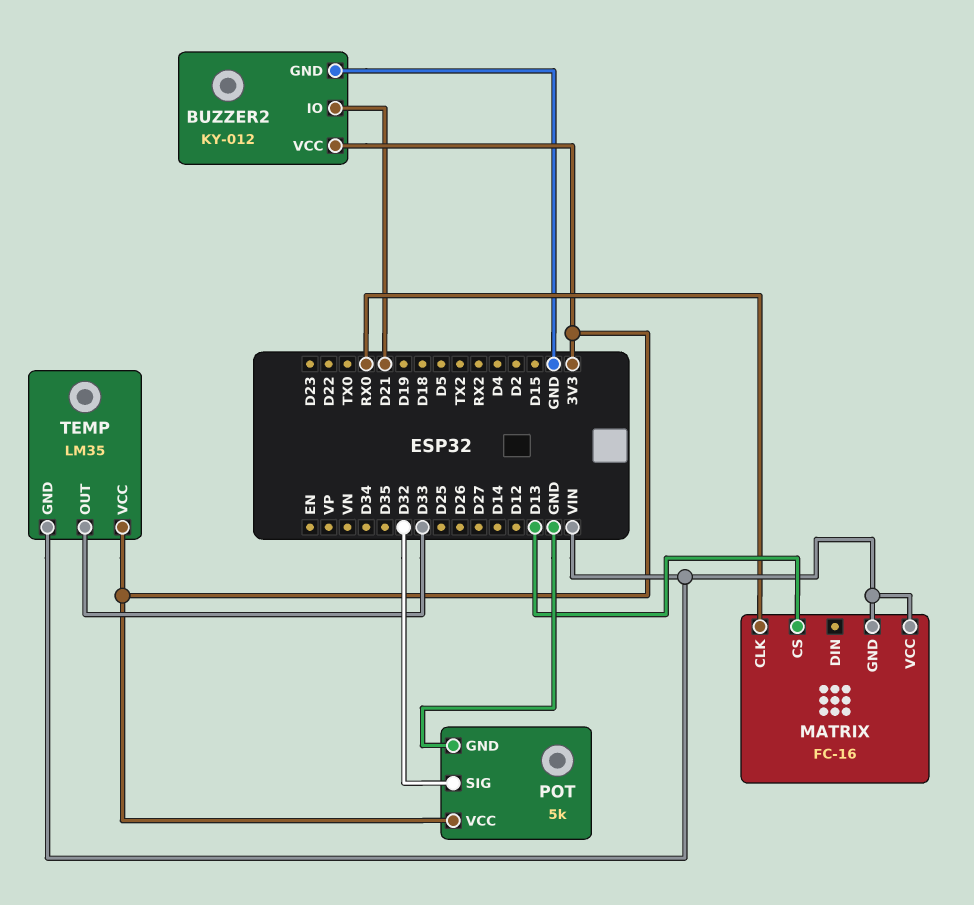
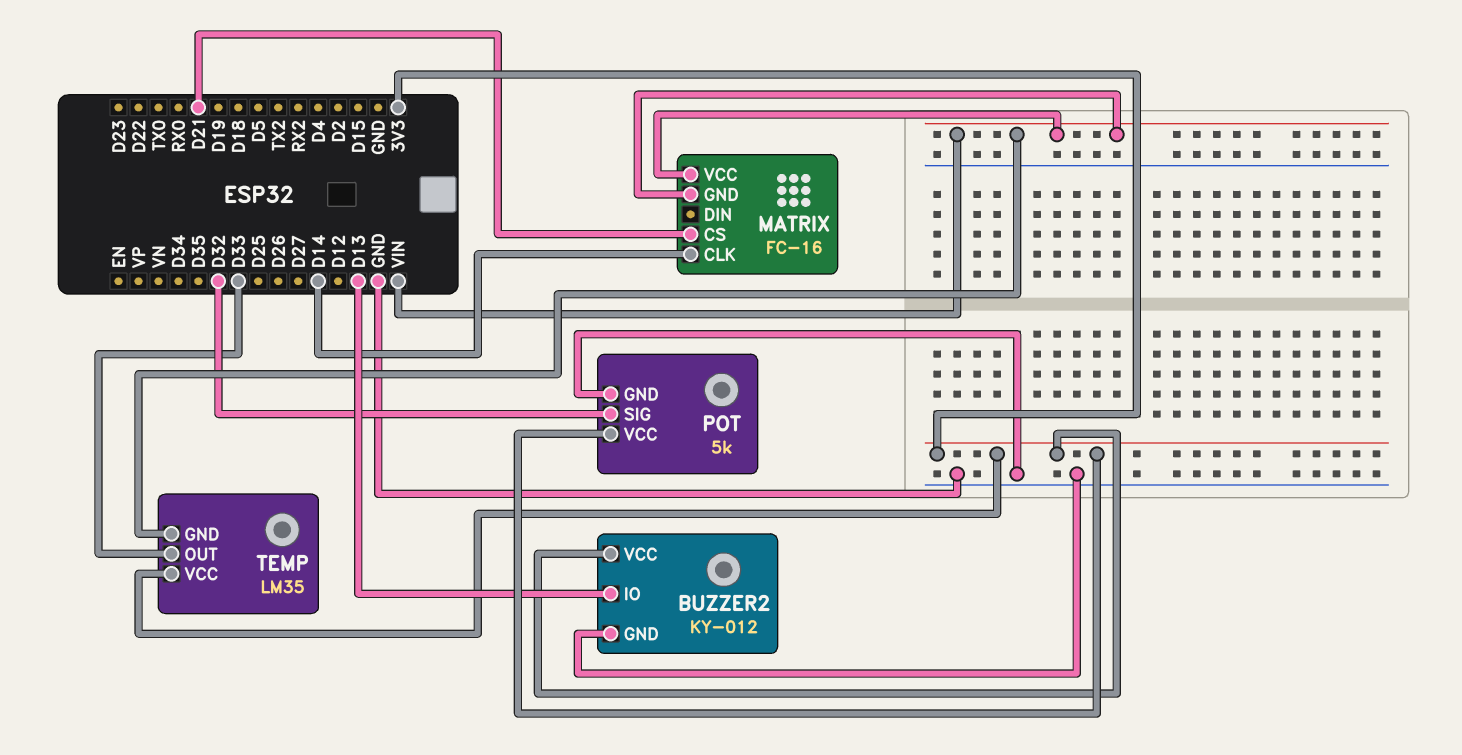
BUZZER2 pin IO: D21 -> D13
MATRIX pin CLK: RX0 -> D14
MATRIX pin CS: D13 -> D21

